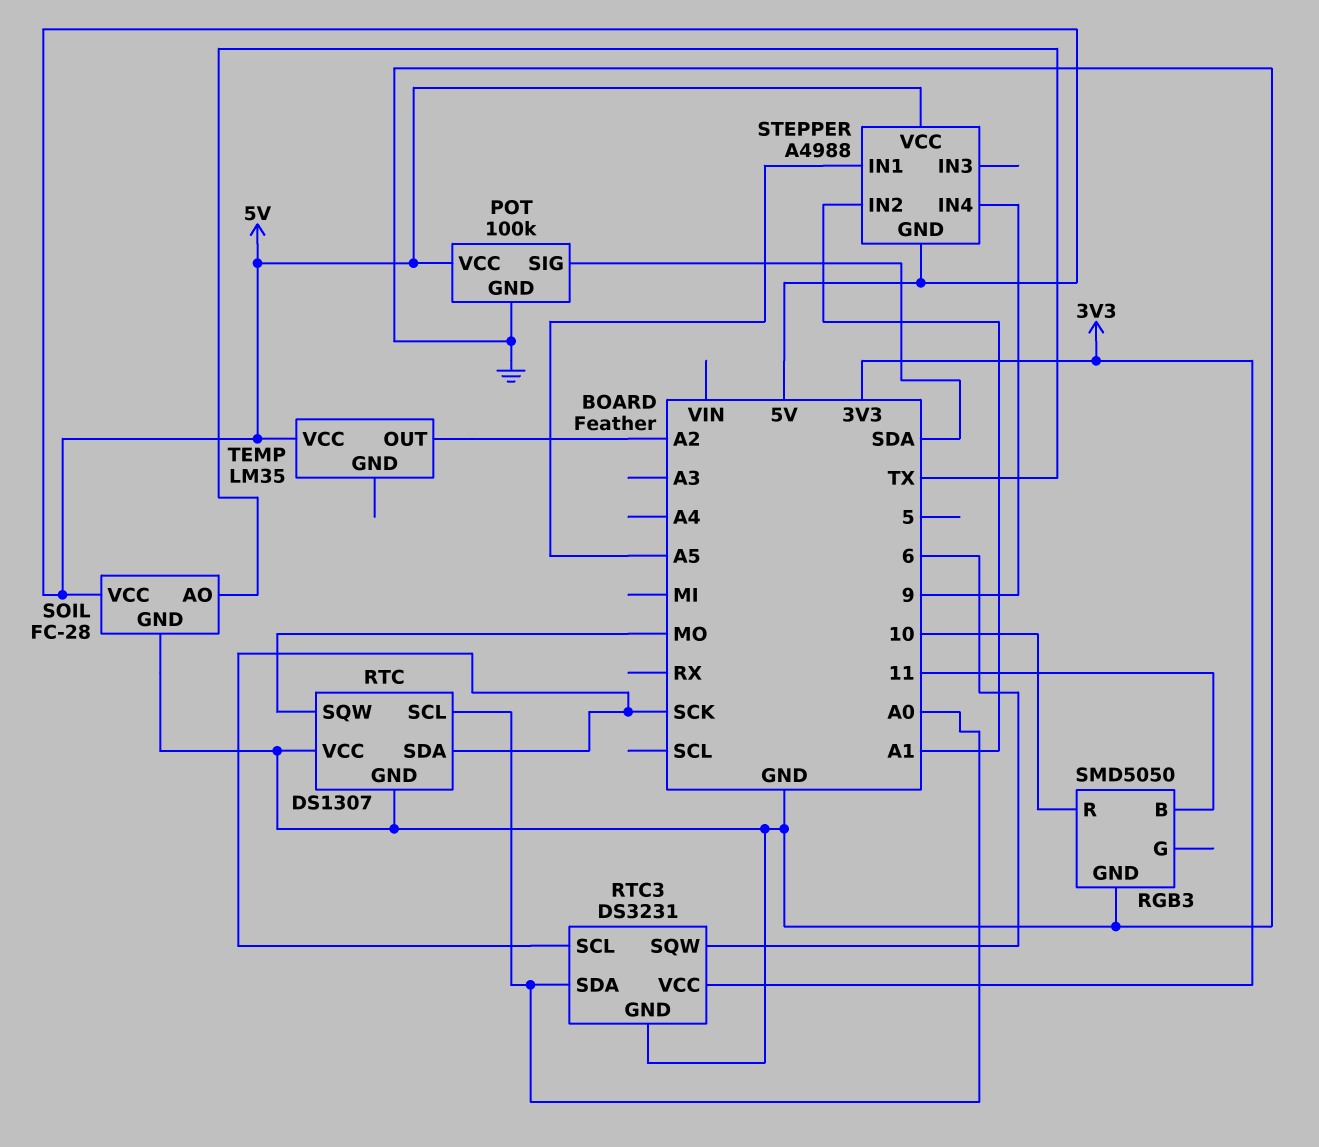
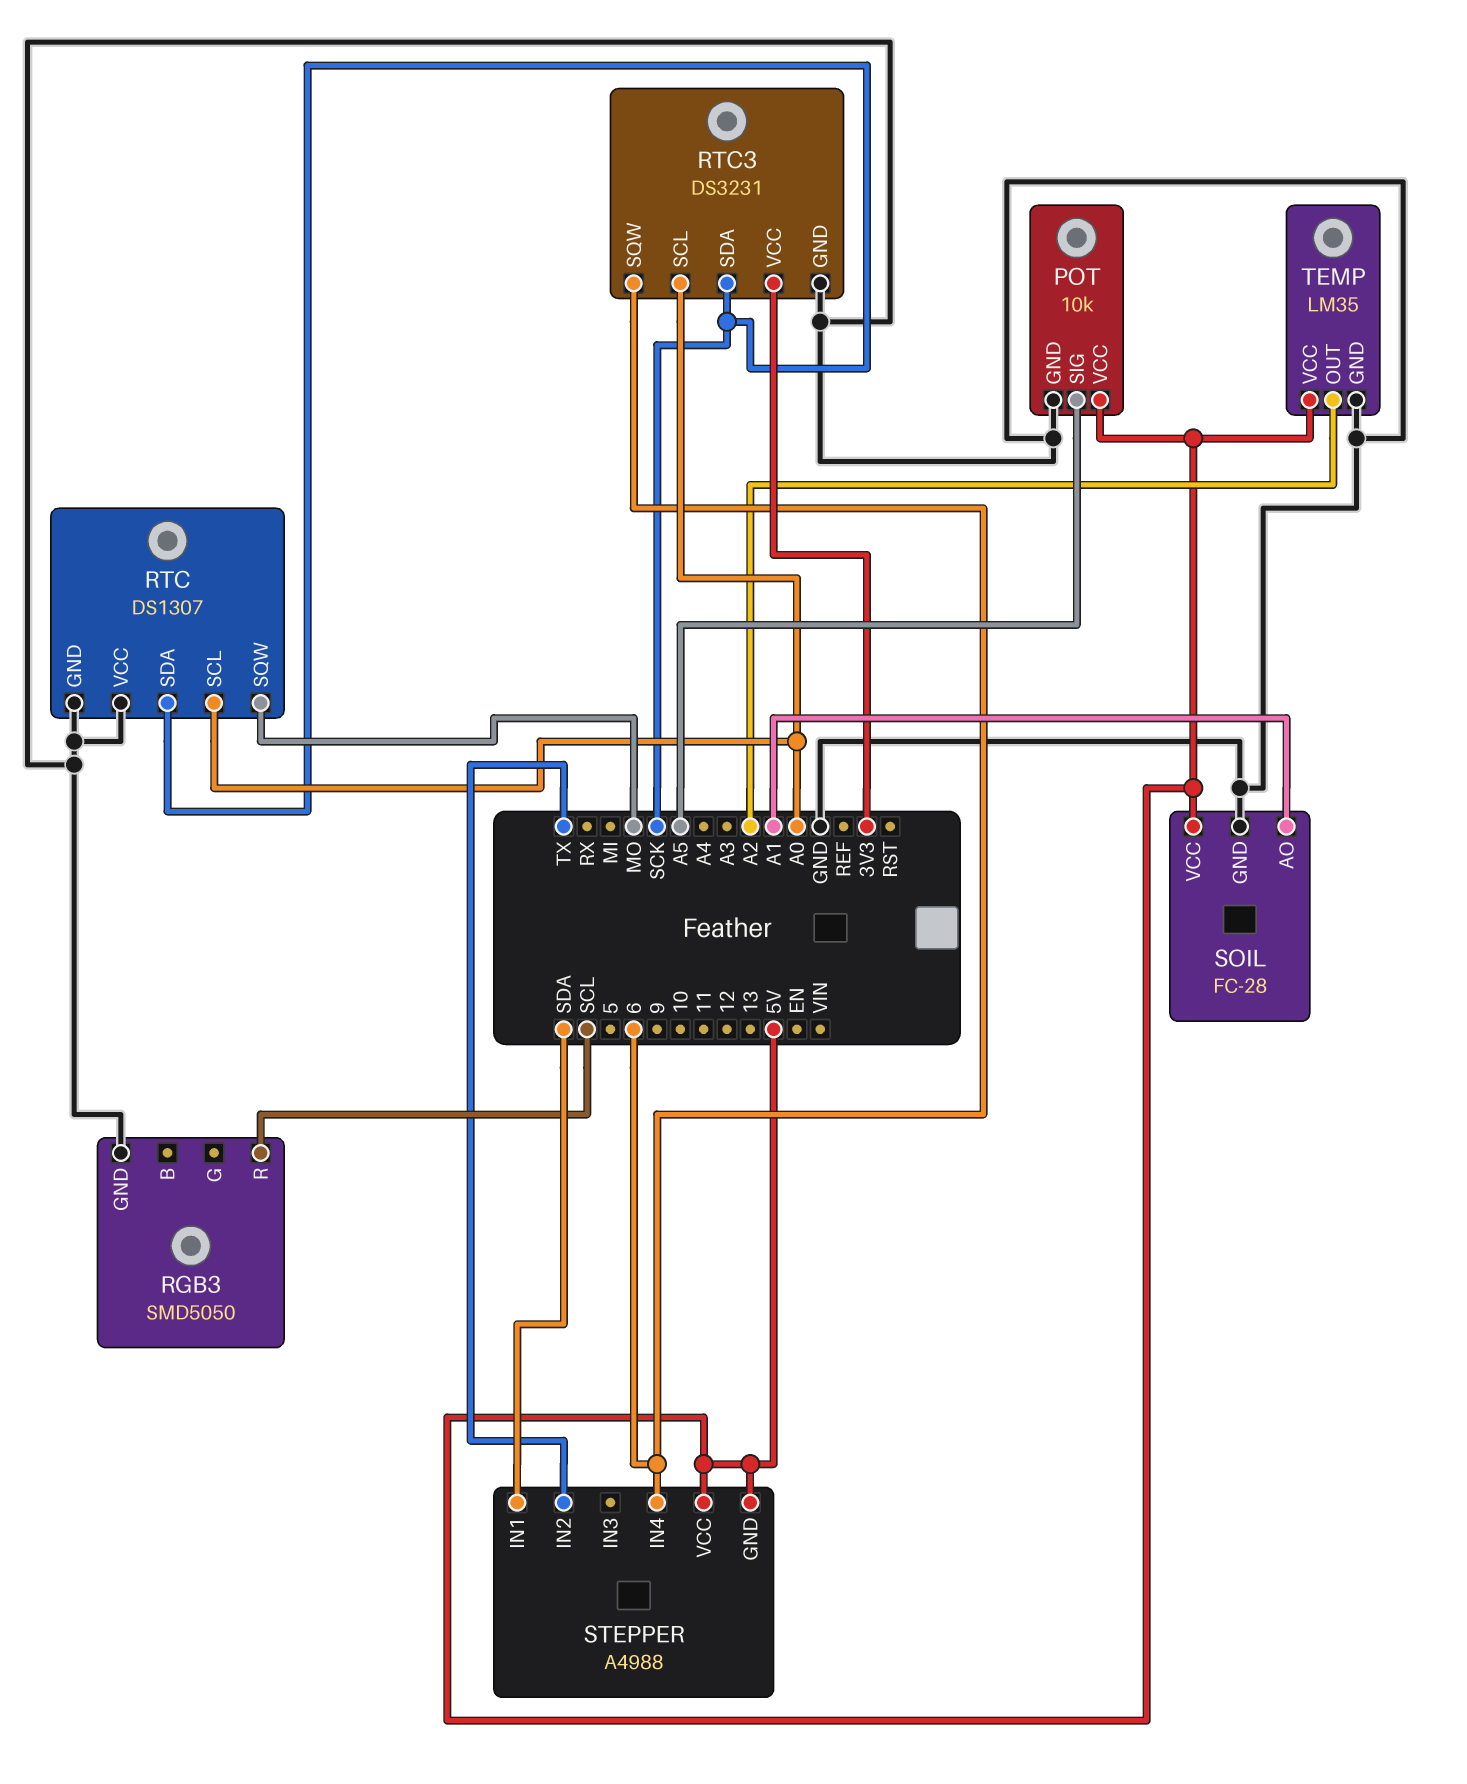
POT: 100k -> 10k
POT pin SIG: SDA -> A5
RGB3 pin B: 11 -> none
RGB3 pin R: 10 -> SCL
RTC3 pin SCL: SCK -> A0
RTC3 pin SDA: A0 -> SCK
SOIL pin AO: TX -> A1
STEPPER pin IN1: A5 -> SDA
STEPPER pin IN2: A1 -> TX
STEPPER pin IN4: 9 -> 6
TEMP pin GND: none -> GND

